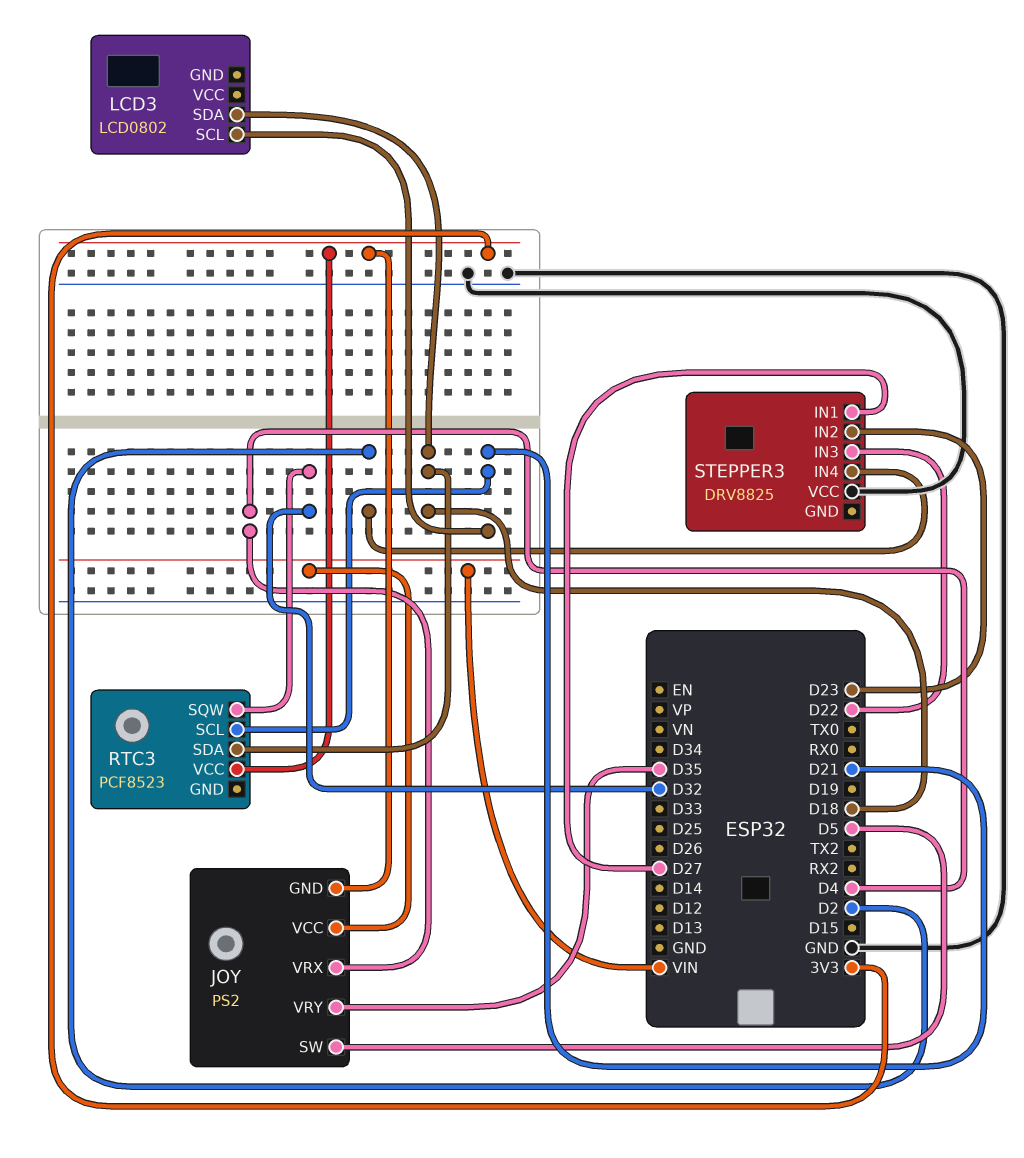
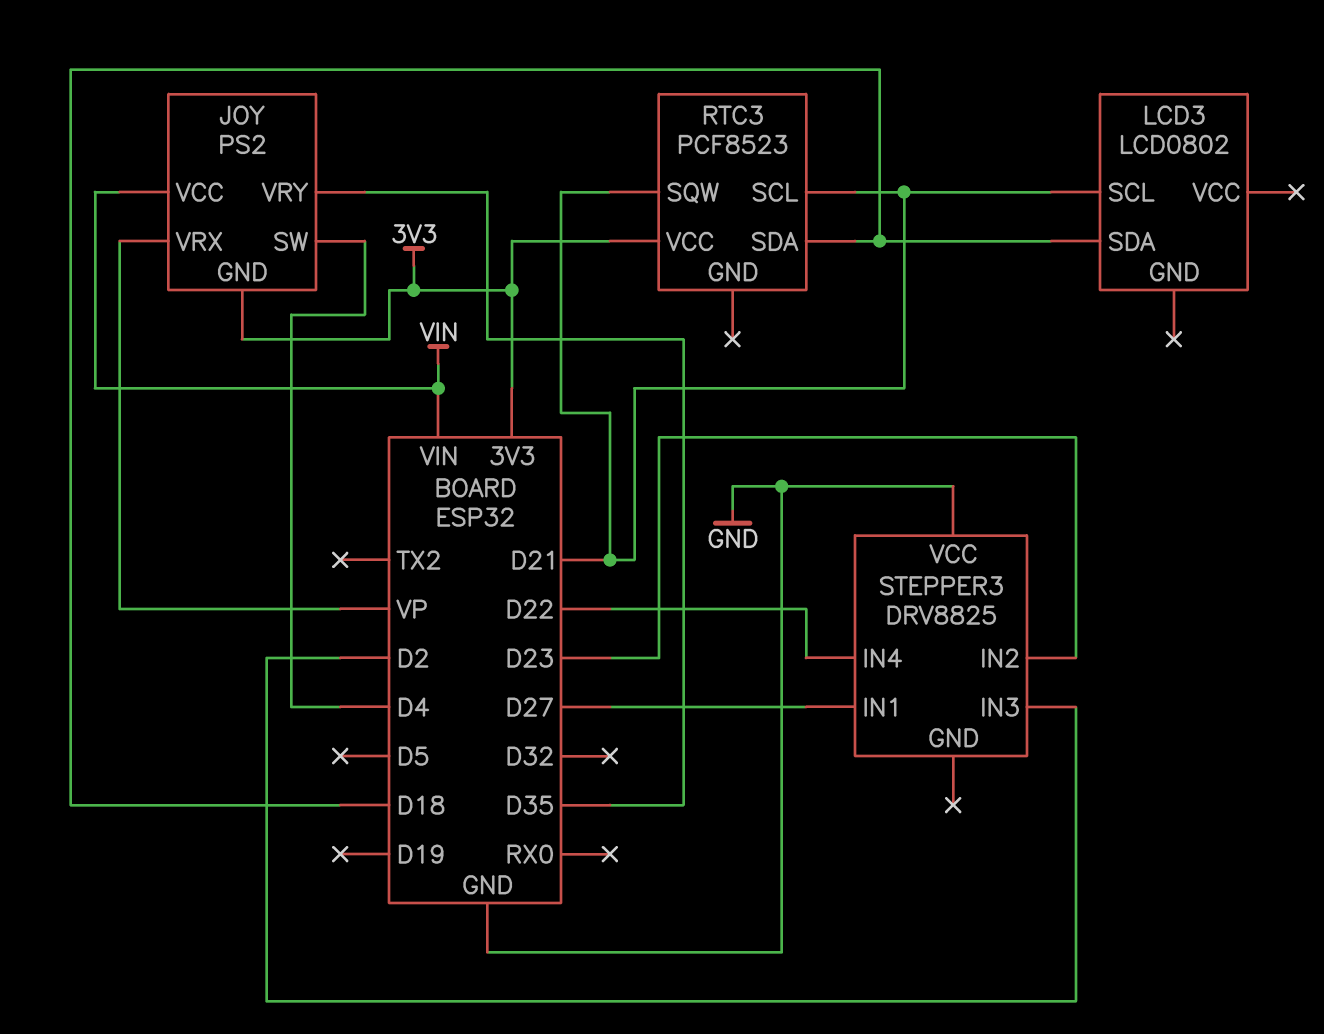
JOY pin SW: D5 -> D4
JOY pin VRX: D4 -> VP
RTC3 pin SQW: D32 -> D21
STEPPER3 pin IN3: D22 -> D2
STEPPER3 pin IN4: D2 -> D22

